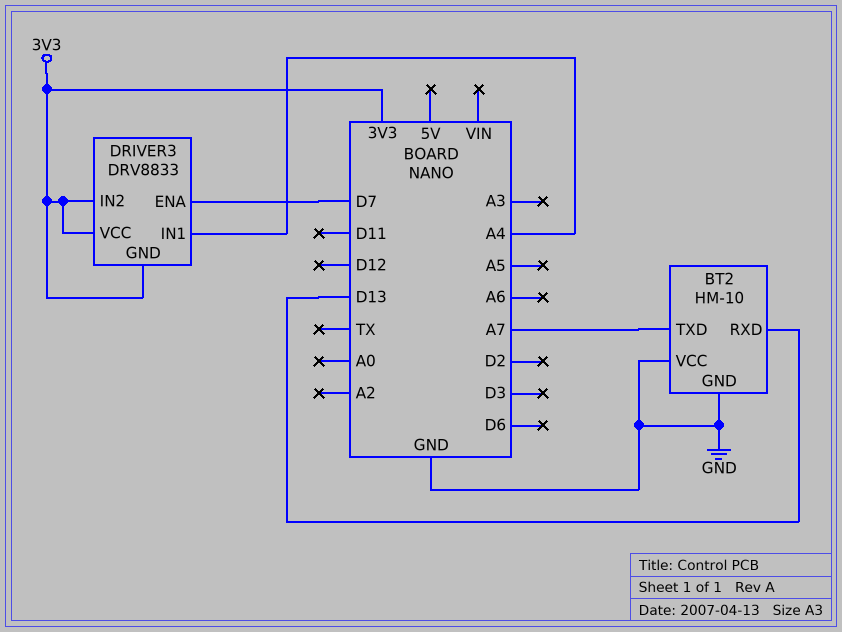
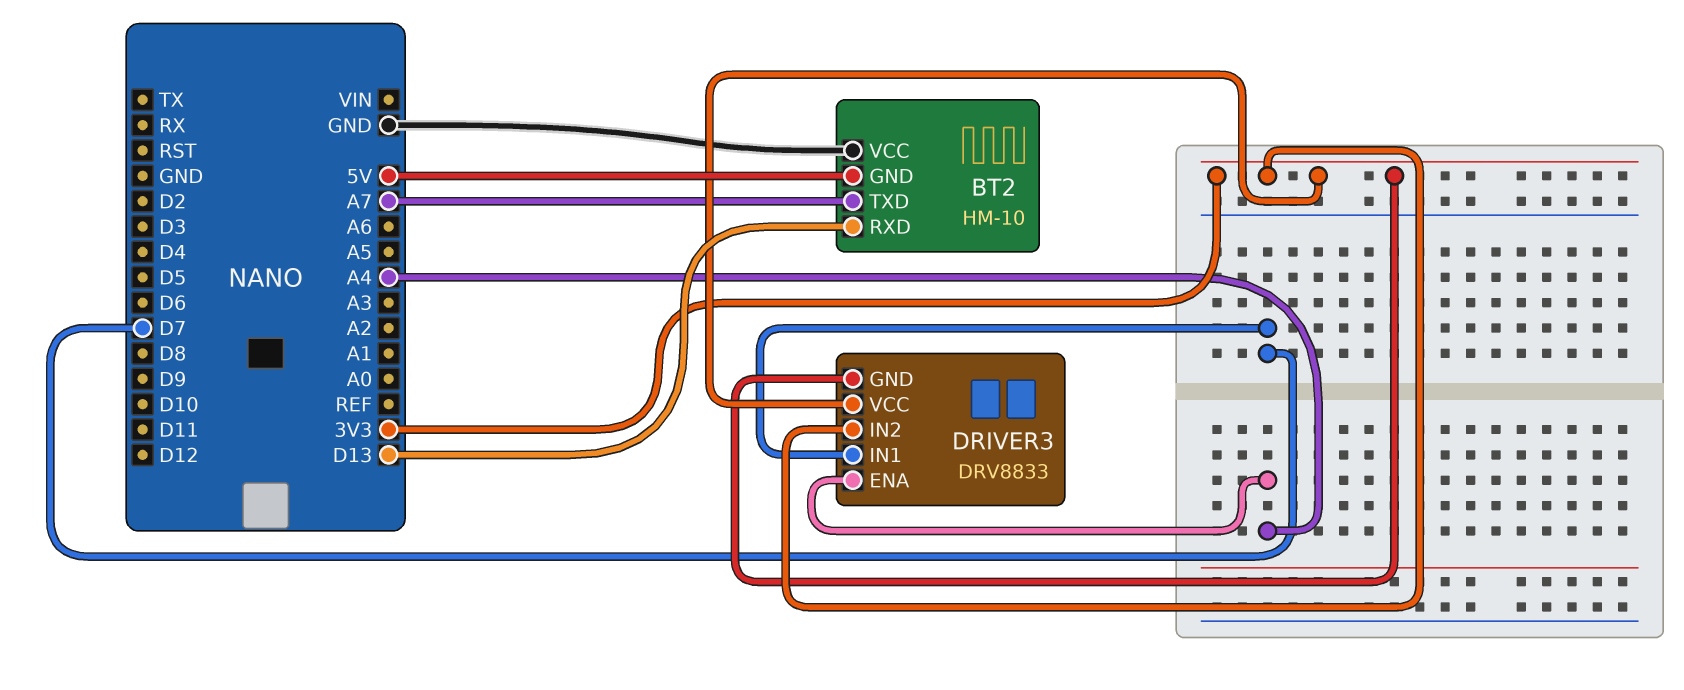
BT2 pin GND: GND -> 5V
DRIVER3 pin ENA: D7 -> A4
DRIVER3 pin IN1: A4 -> D7

